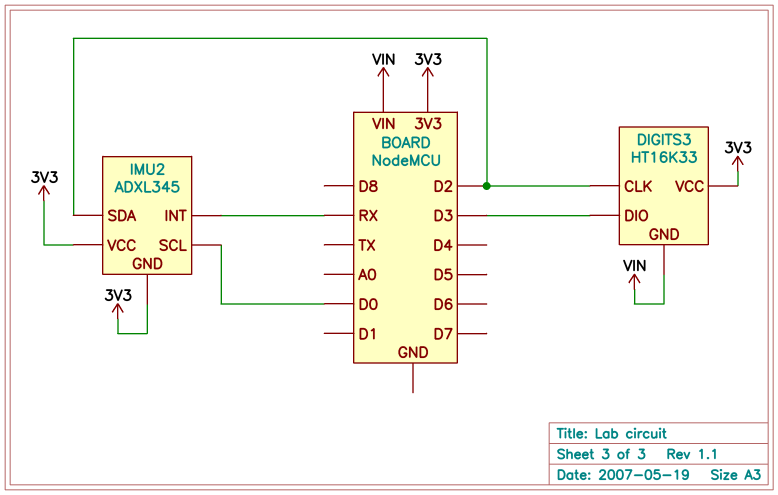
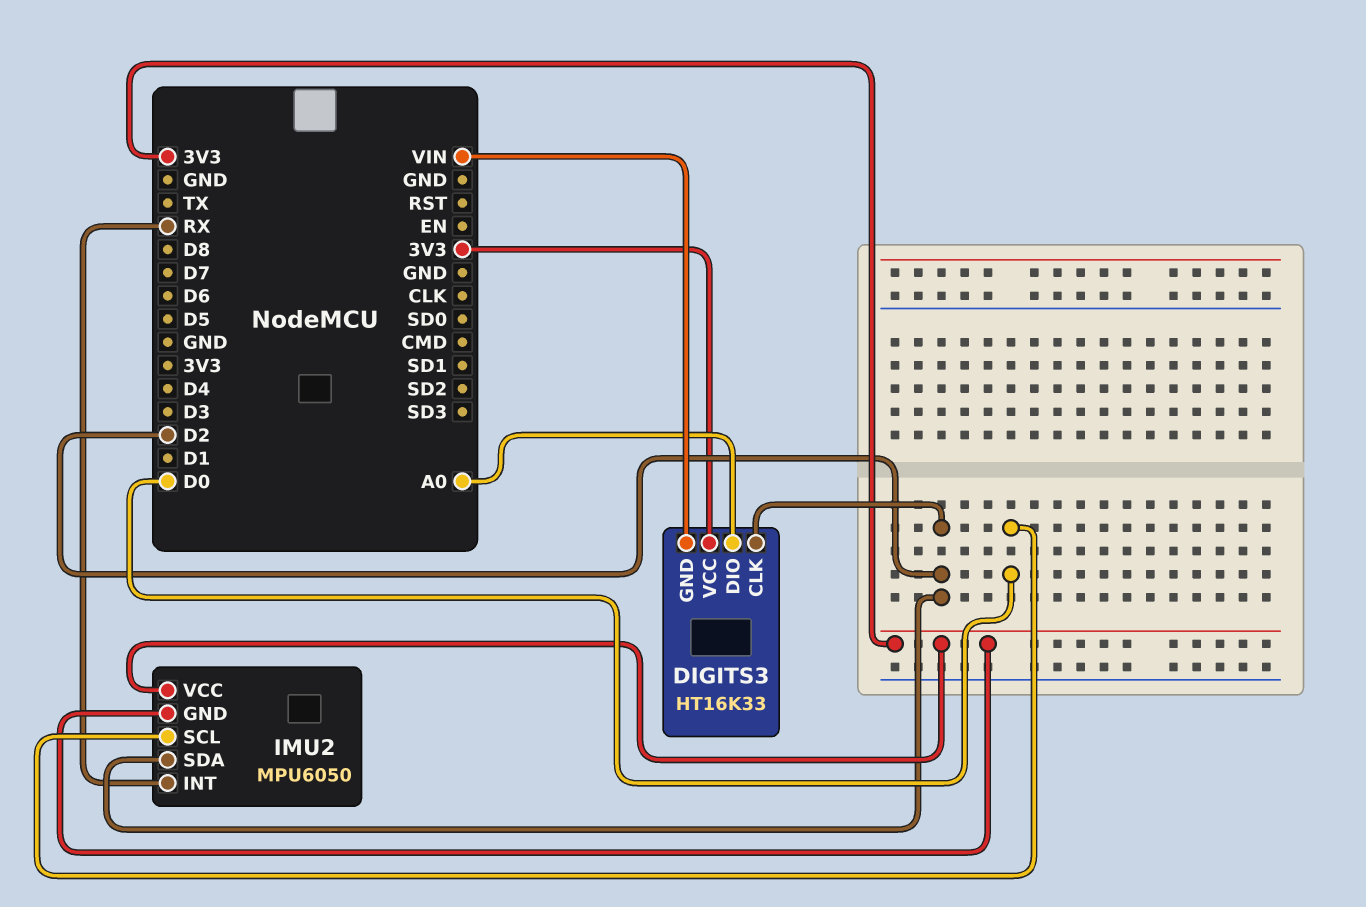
DIGITS3 pin DIO: D3 -> A0
IMU2: ADXL345 -> MPU6050

